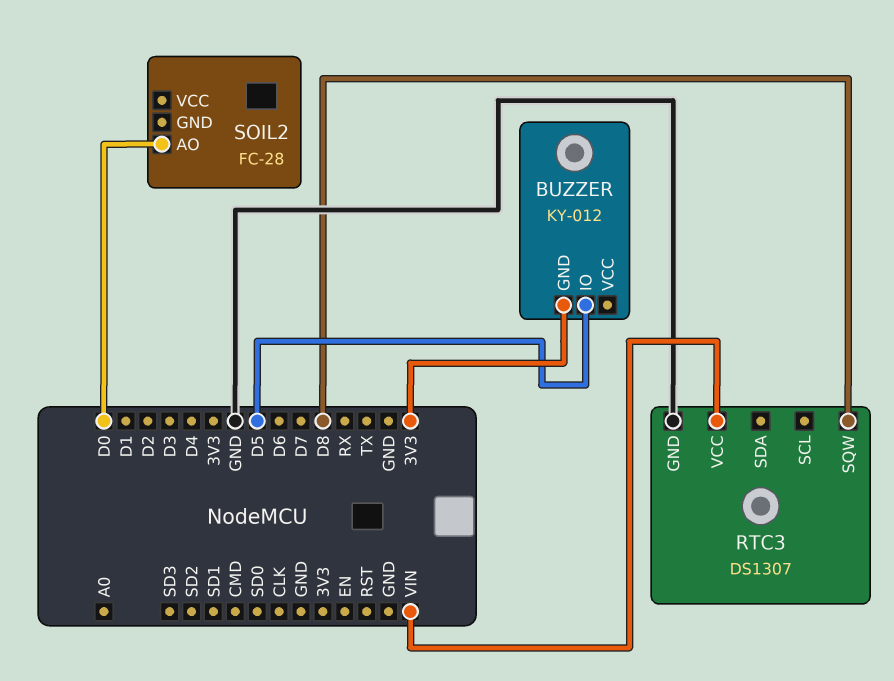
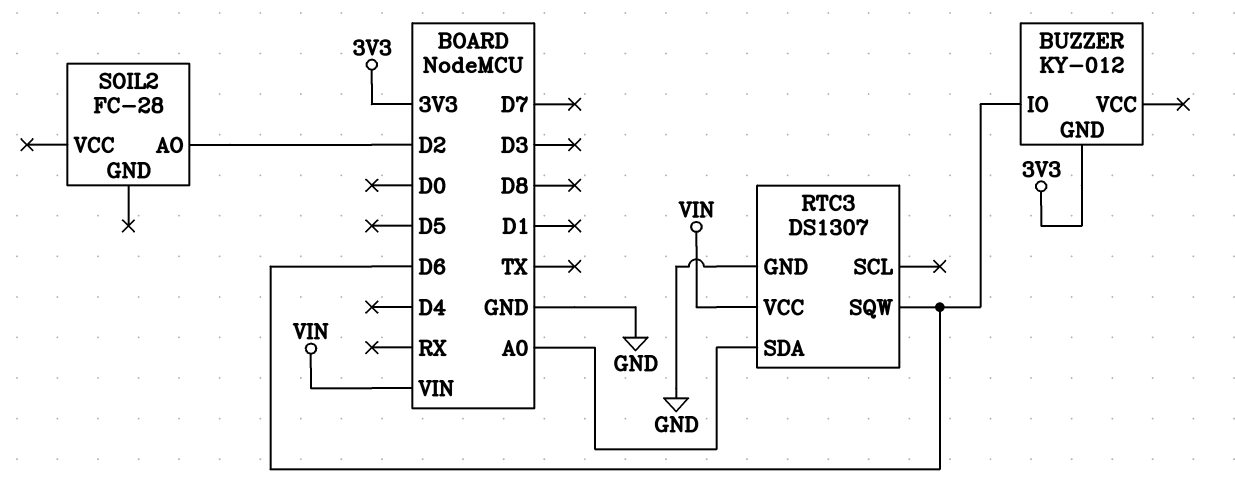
BUZZER pin IO: D5 -> D6
RTC3 pin SDA: none -> A0
RTC3 pin SQW: D8 -> D6
SOIL2 pin AO: D0 -> D2

